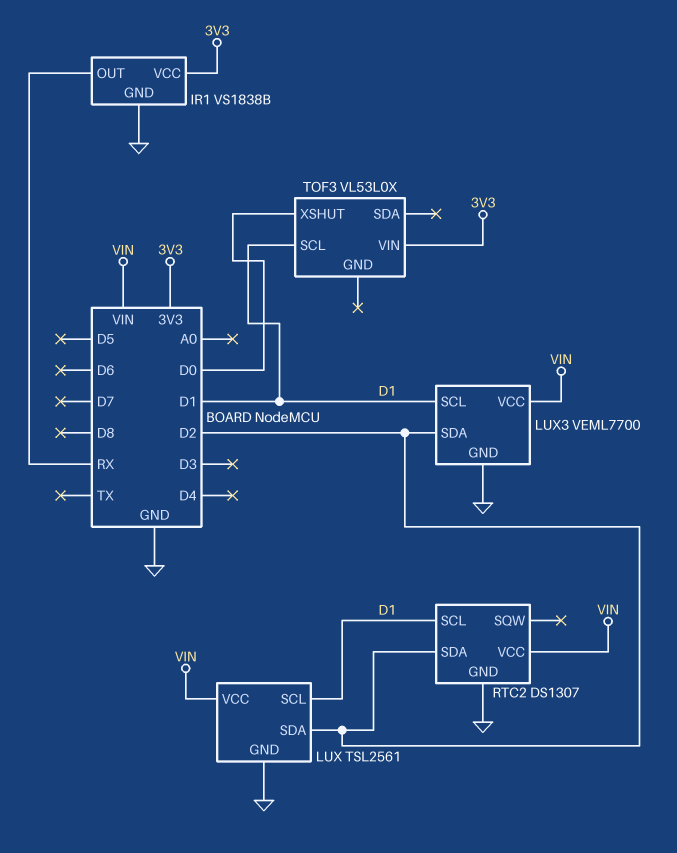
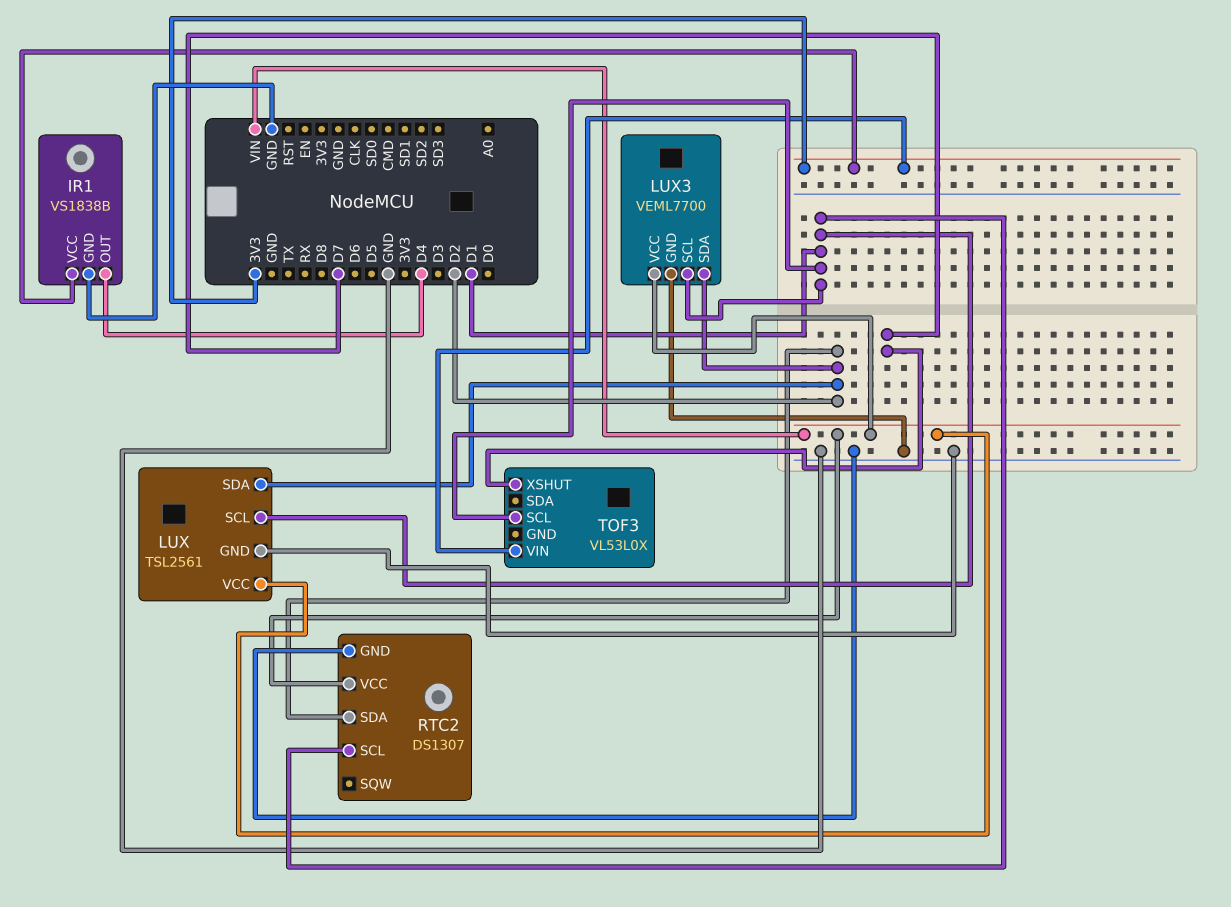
IR1 pin OUT: RX -> D4
TOF3 pin XSHUT: D0 -> D7

